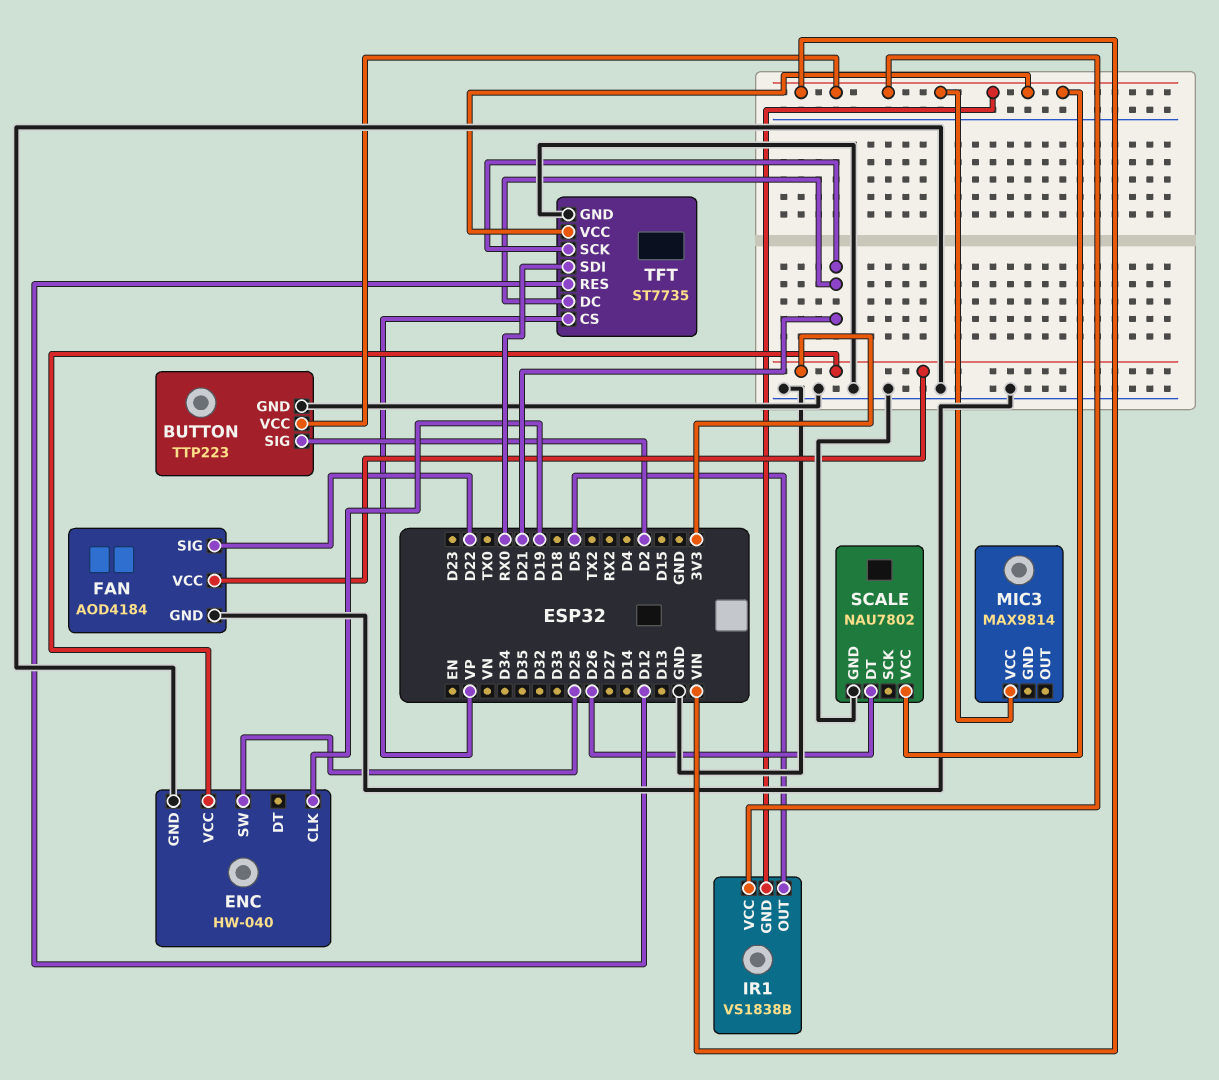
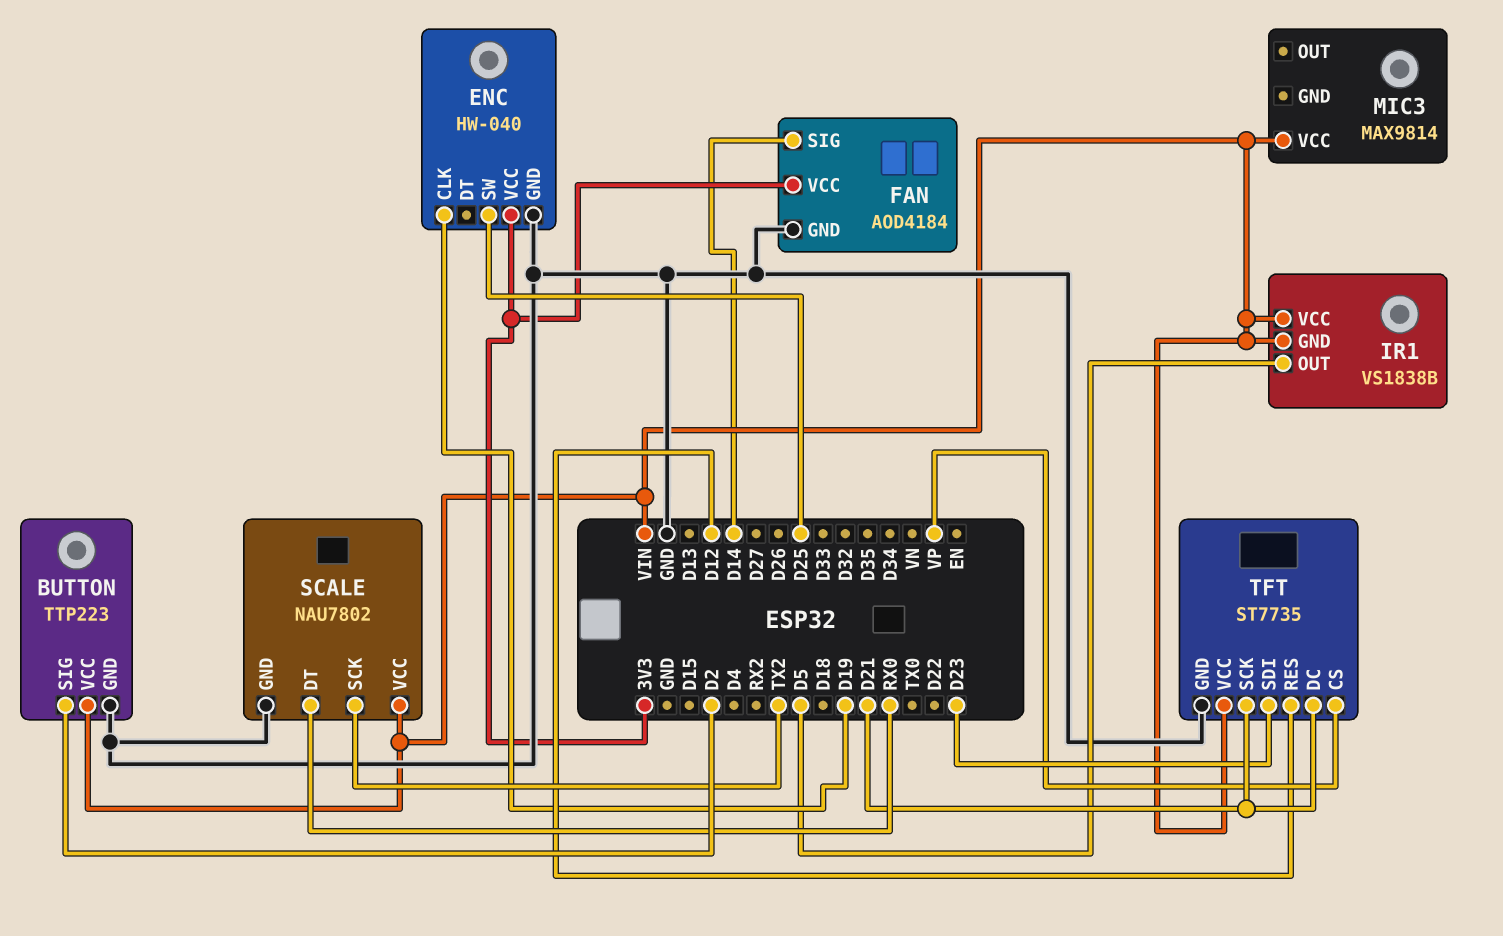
FAN pin SIG: D22 -> D14
SCALE pin DT: D26 -> RX0
SCALE pin SCK: none -> TX2
TFT pin SDI: RX0 -> D23

